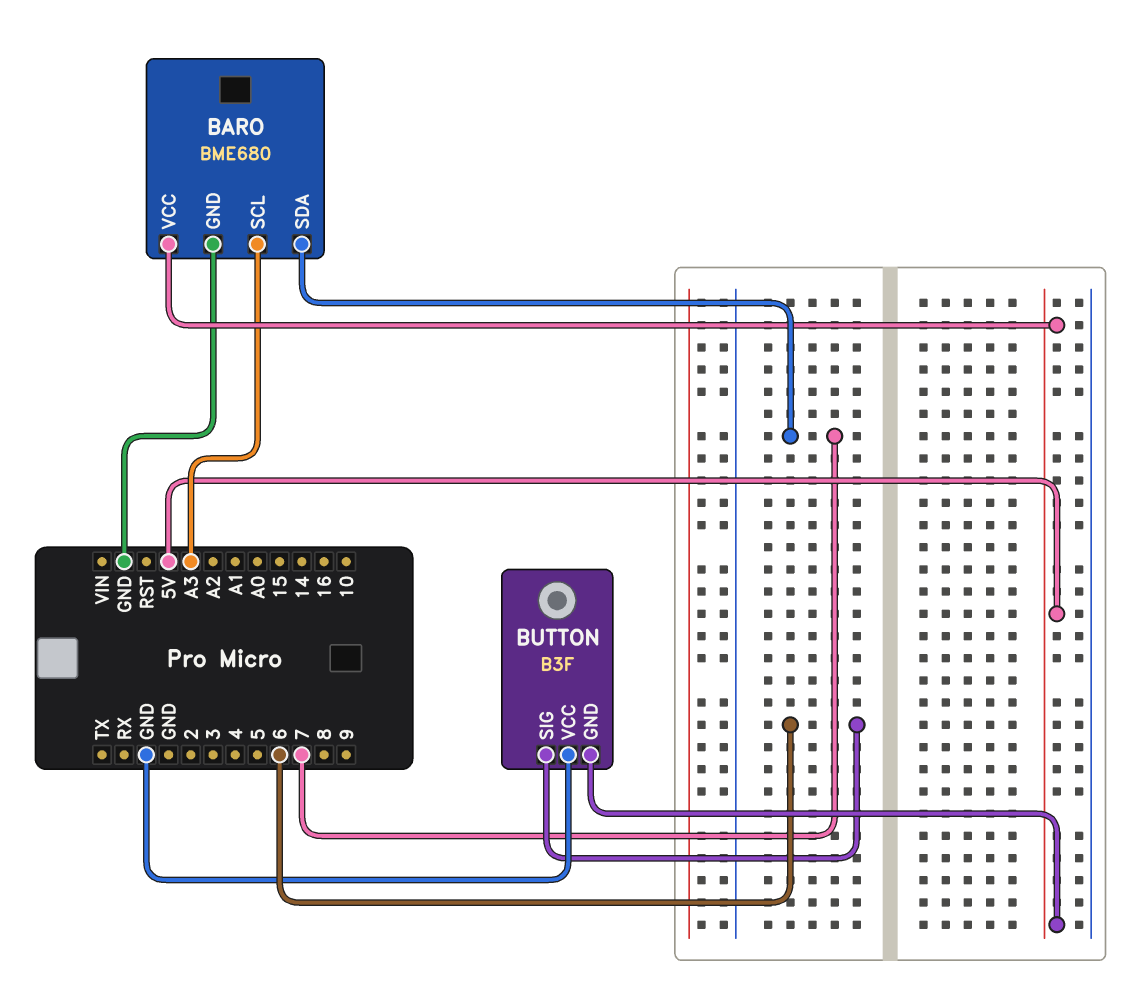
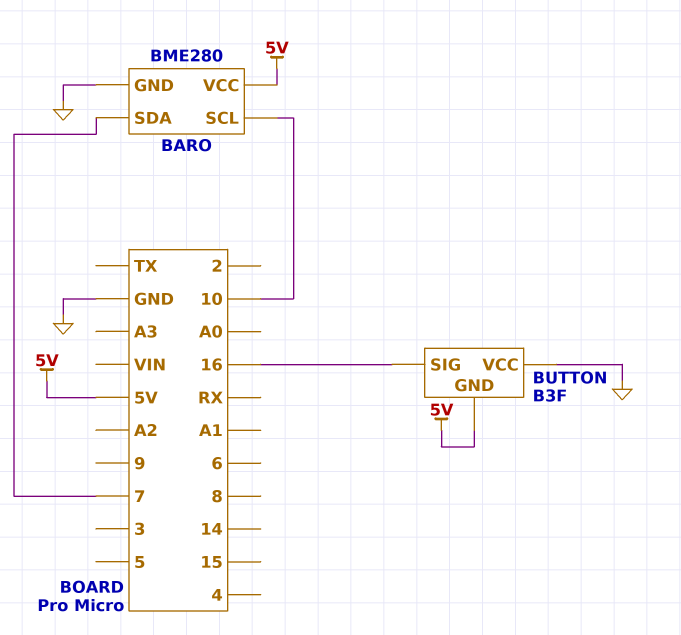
BARO: BME680 -> BME280
BARO pin SCL: A3 -> 10
BUTTON pin SIG: 6 -> 16

